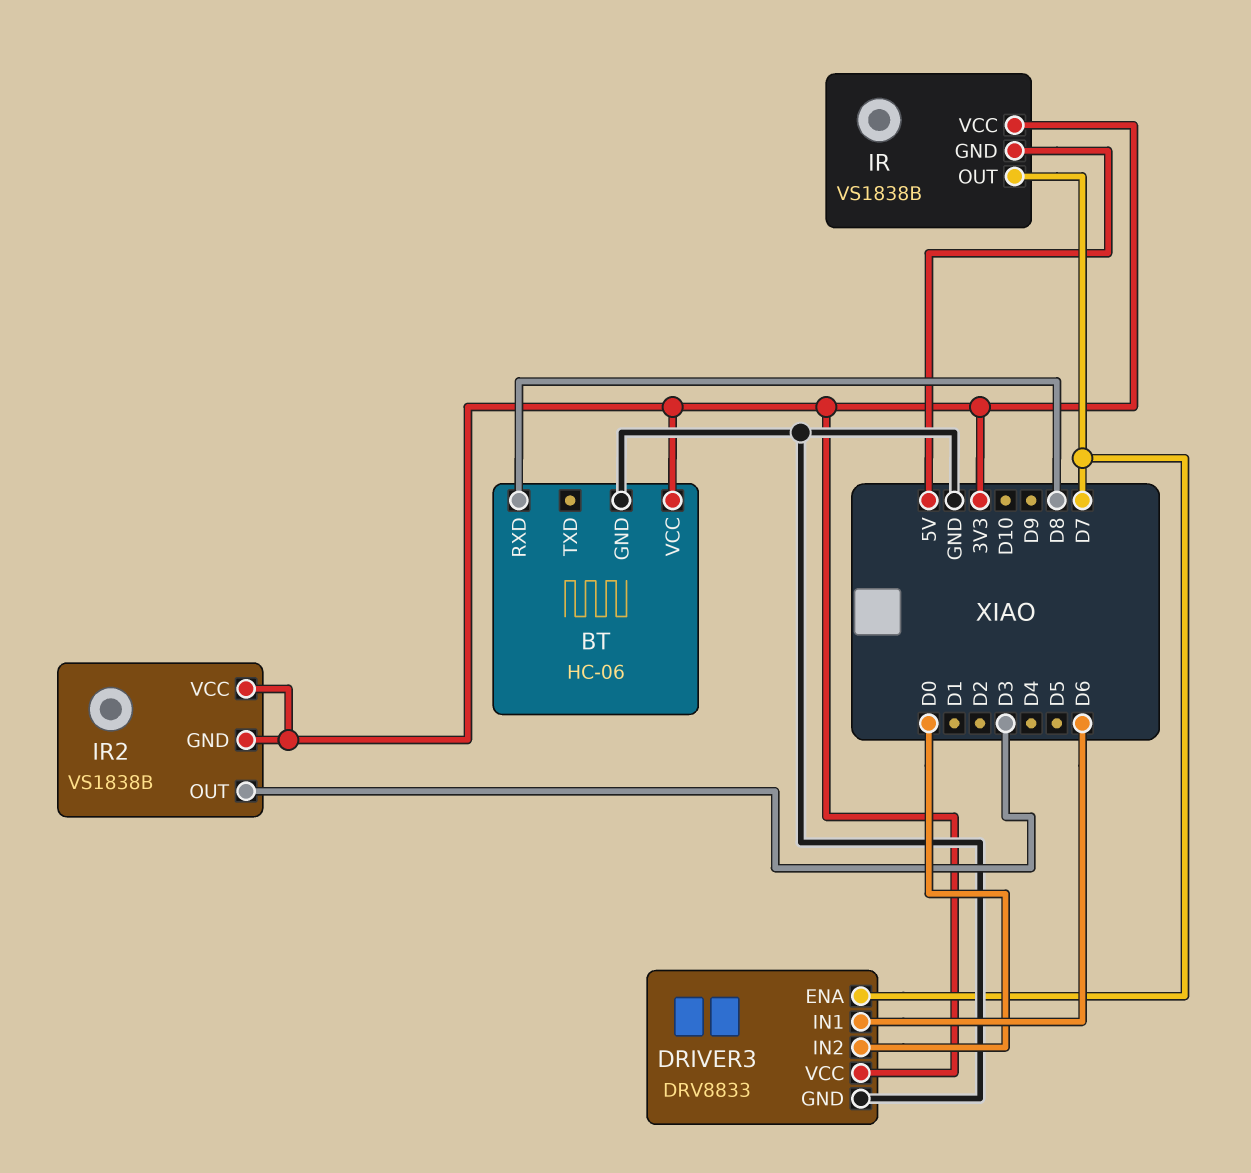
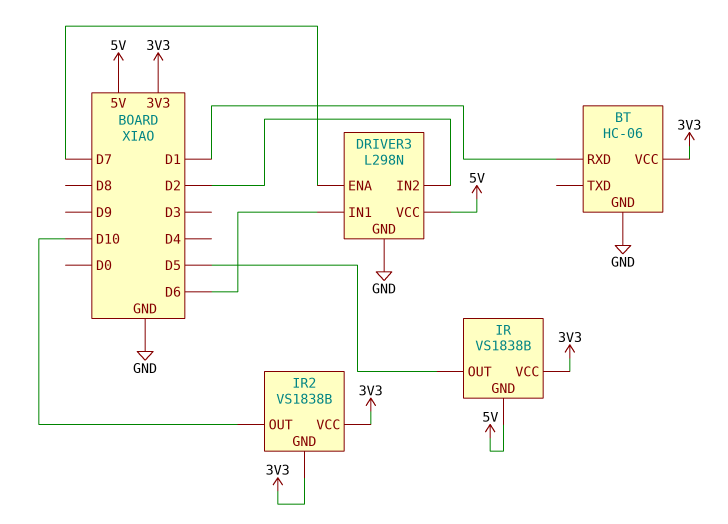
BT pin RXD: D8 -> D1
DRIVER3: DRV8833 -> L298N
DRIVER3 pin IN2: D0 -> D2
DRIVER3 pin VCC: 3V3 -> 5V
IR pin OUT: D7 -> D5
IR2 pin OUT: D3 -> D10

